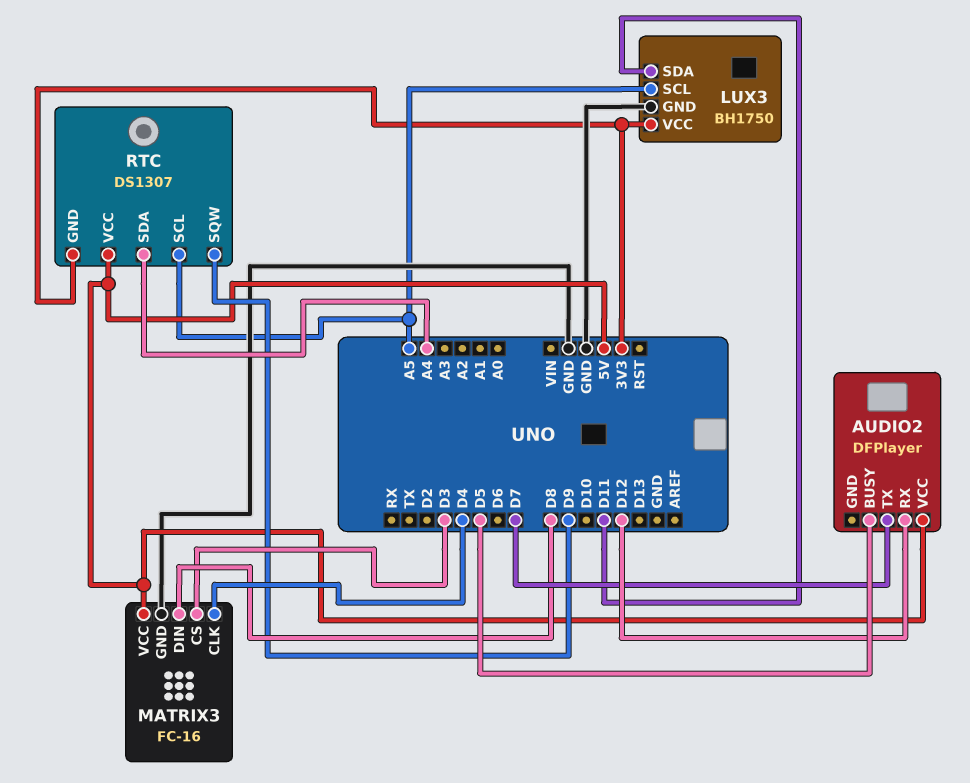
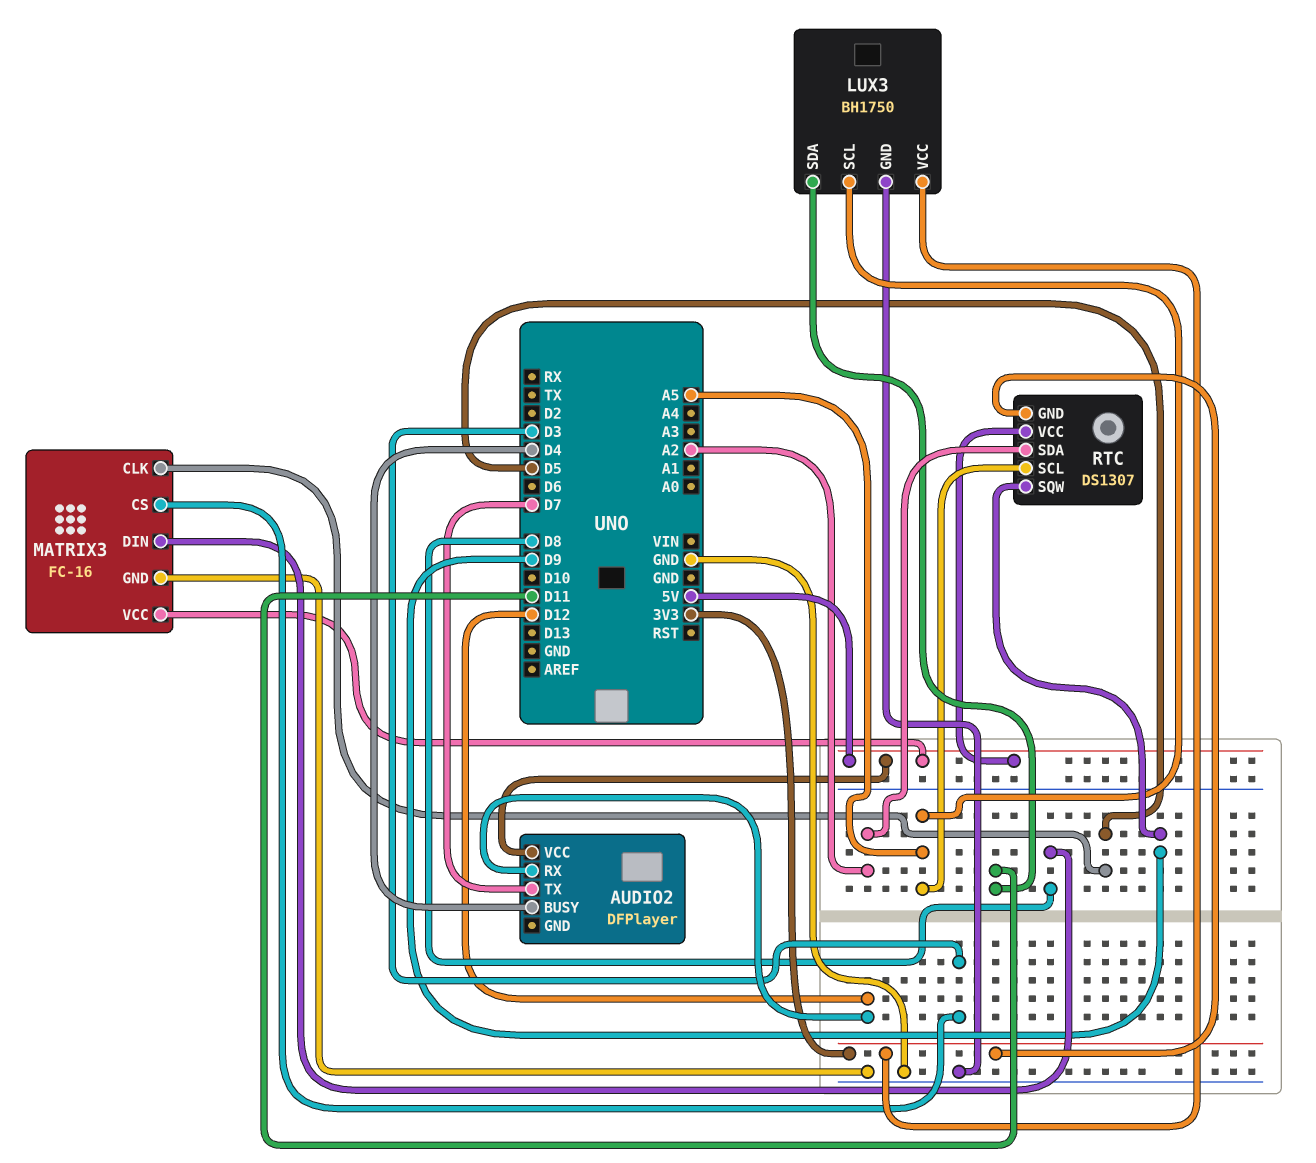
AUDIO2 pin BUSY: D5 -> D4
MATRIX3 pin CLK: D4 -> D5
RTC pin SDA: A4 -> A2

